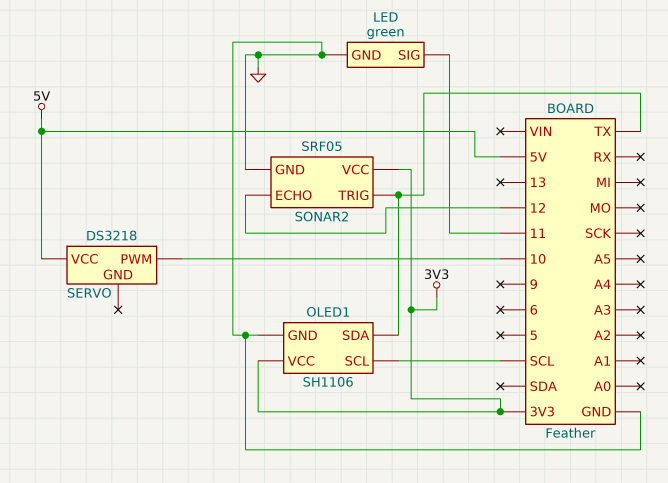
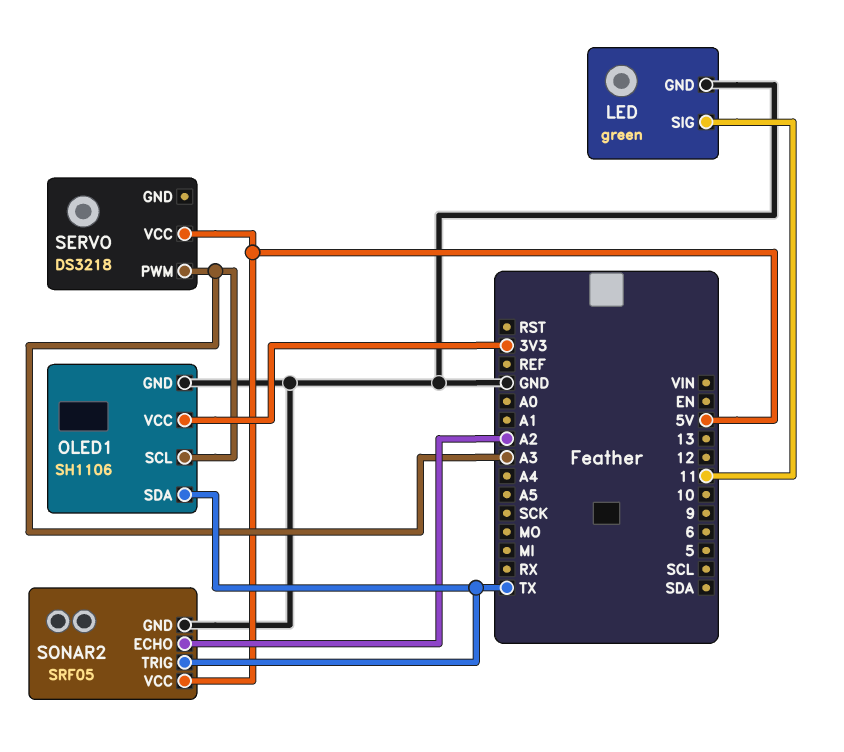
OLED1 pin SCL: SCL -> A3
SERVO pin PWM: 10 -> A3
SONAR2 pin ECHO: 12 -> A2
SONAR2 pin VCC: 3V3 -> 5V

